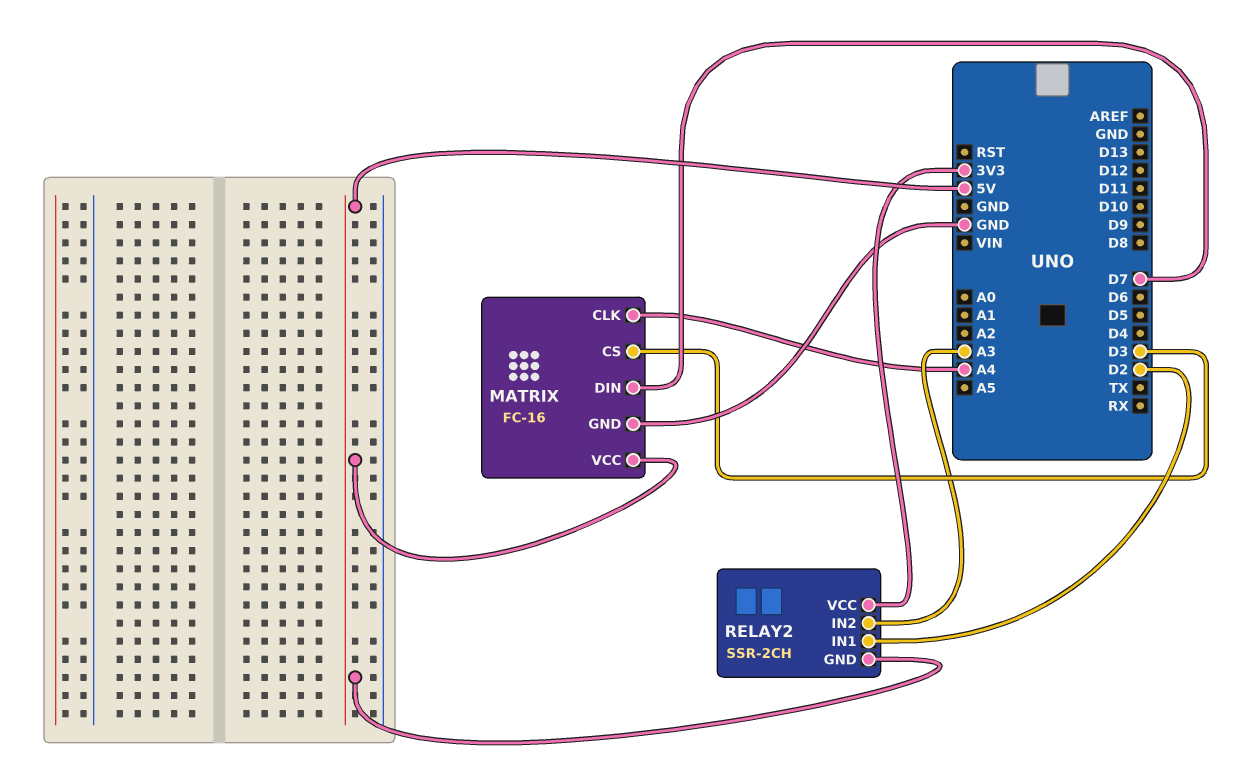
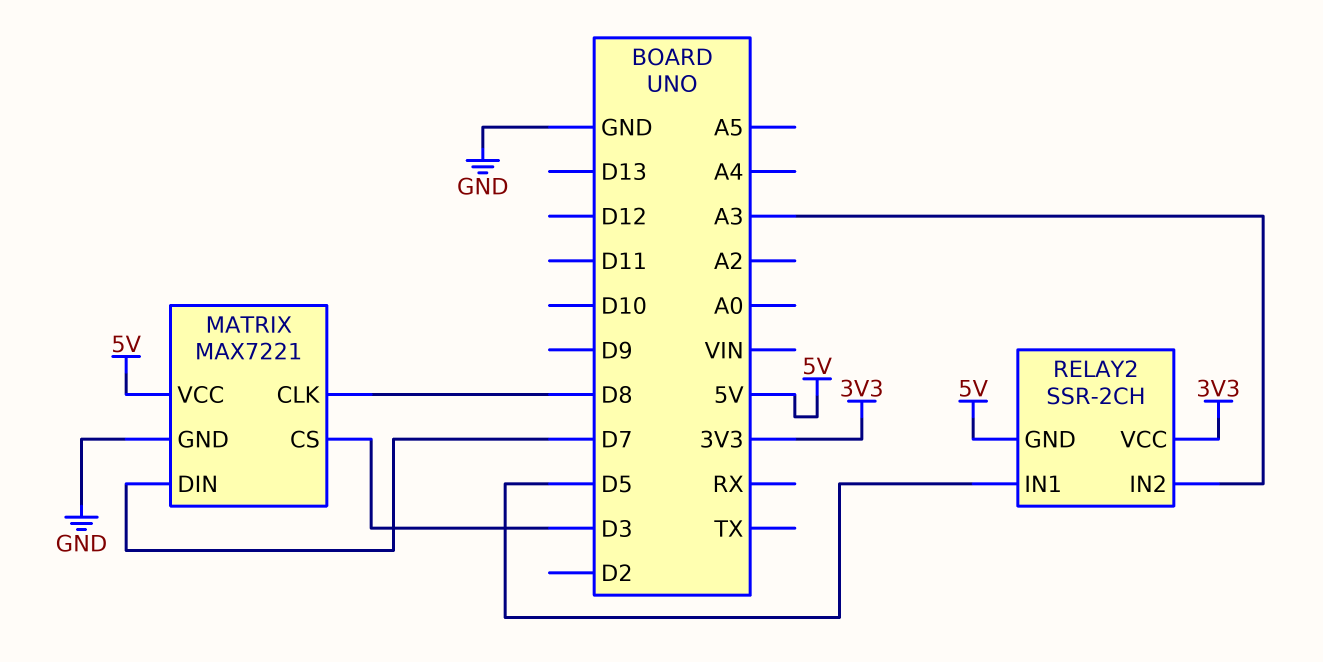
MATRIX: FC-16 -> MAX7221
MATRIX pin CLK: A4 -> D8
RELAY2 pin IN1: D2 -> D5

